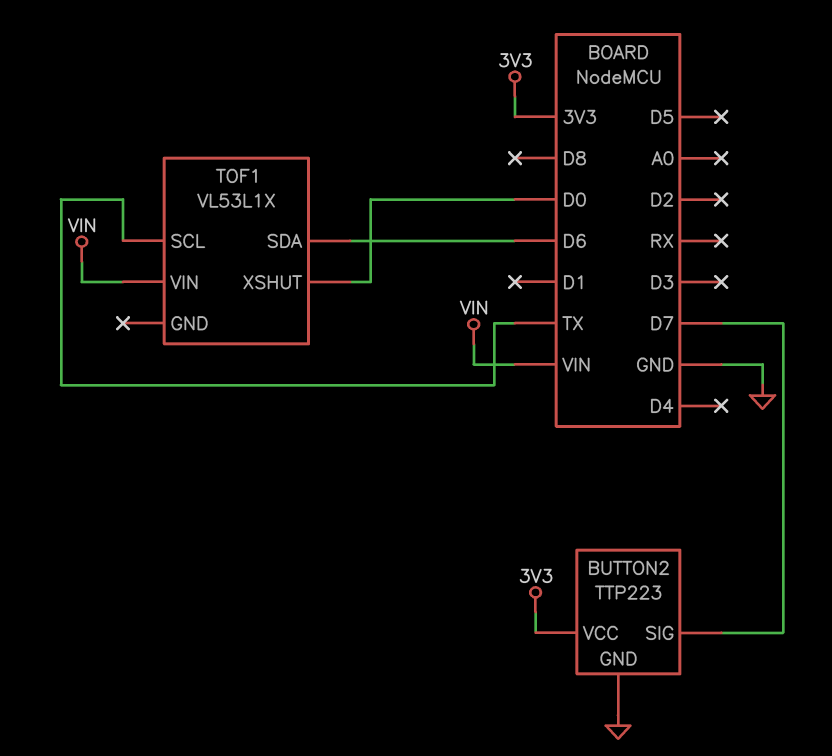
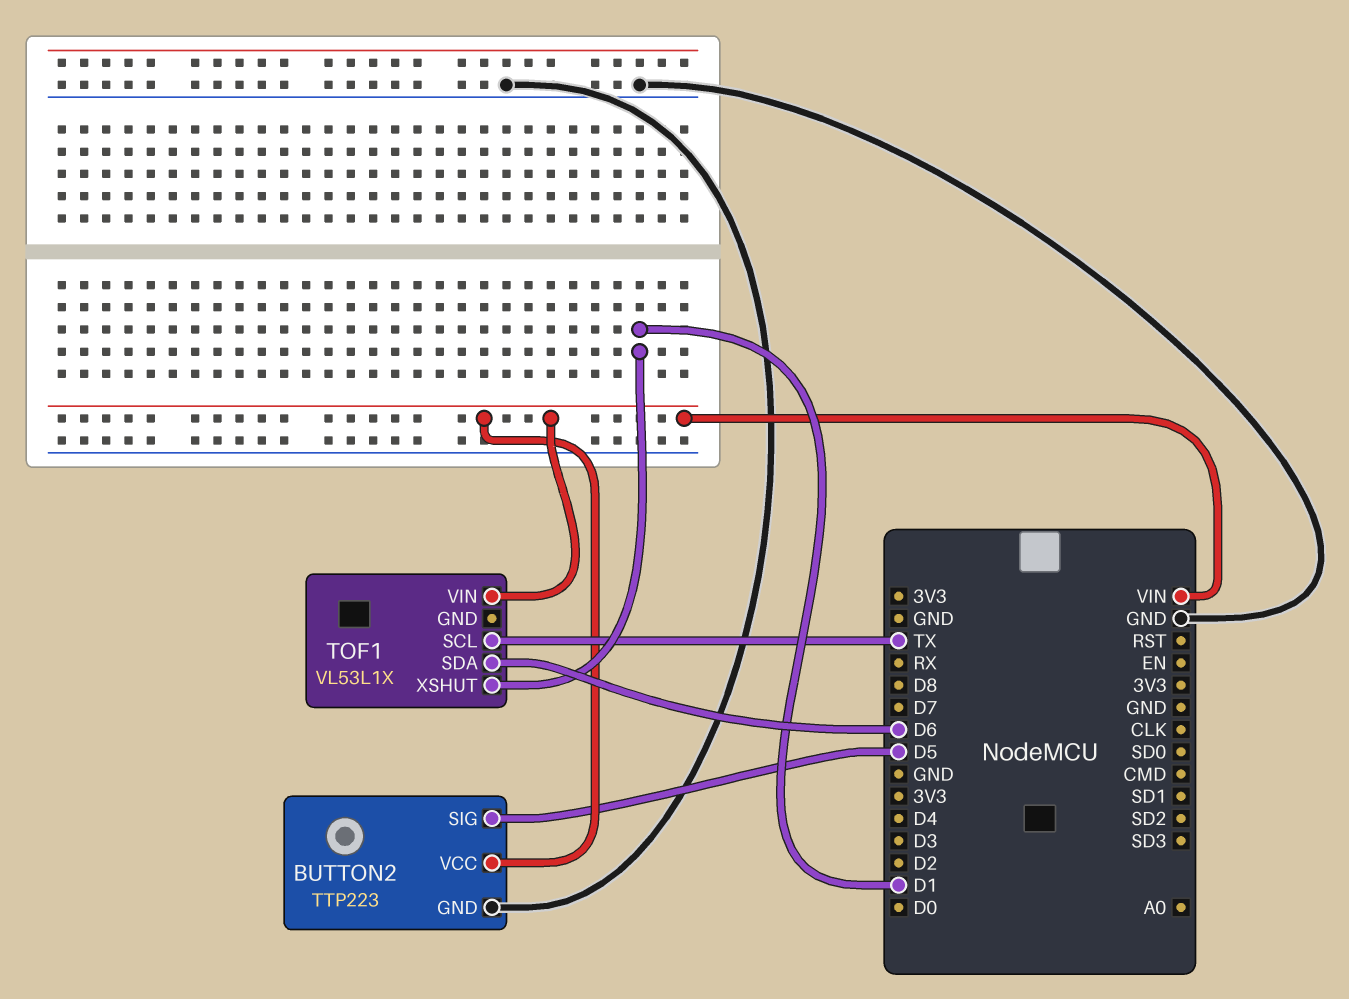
BUTTON2 pin SIG: D7 -> D5
BUTTON2 pin VCC: 3V3 -> VIN
TOF1 pin XSHUT: D0 -> D1

